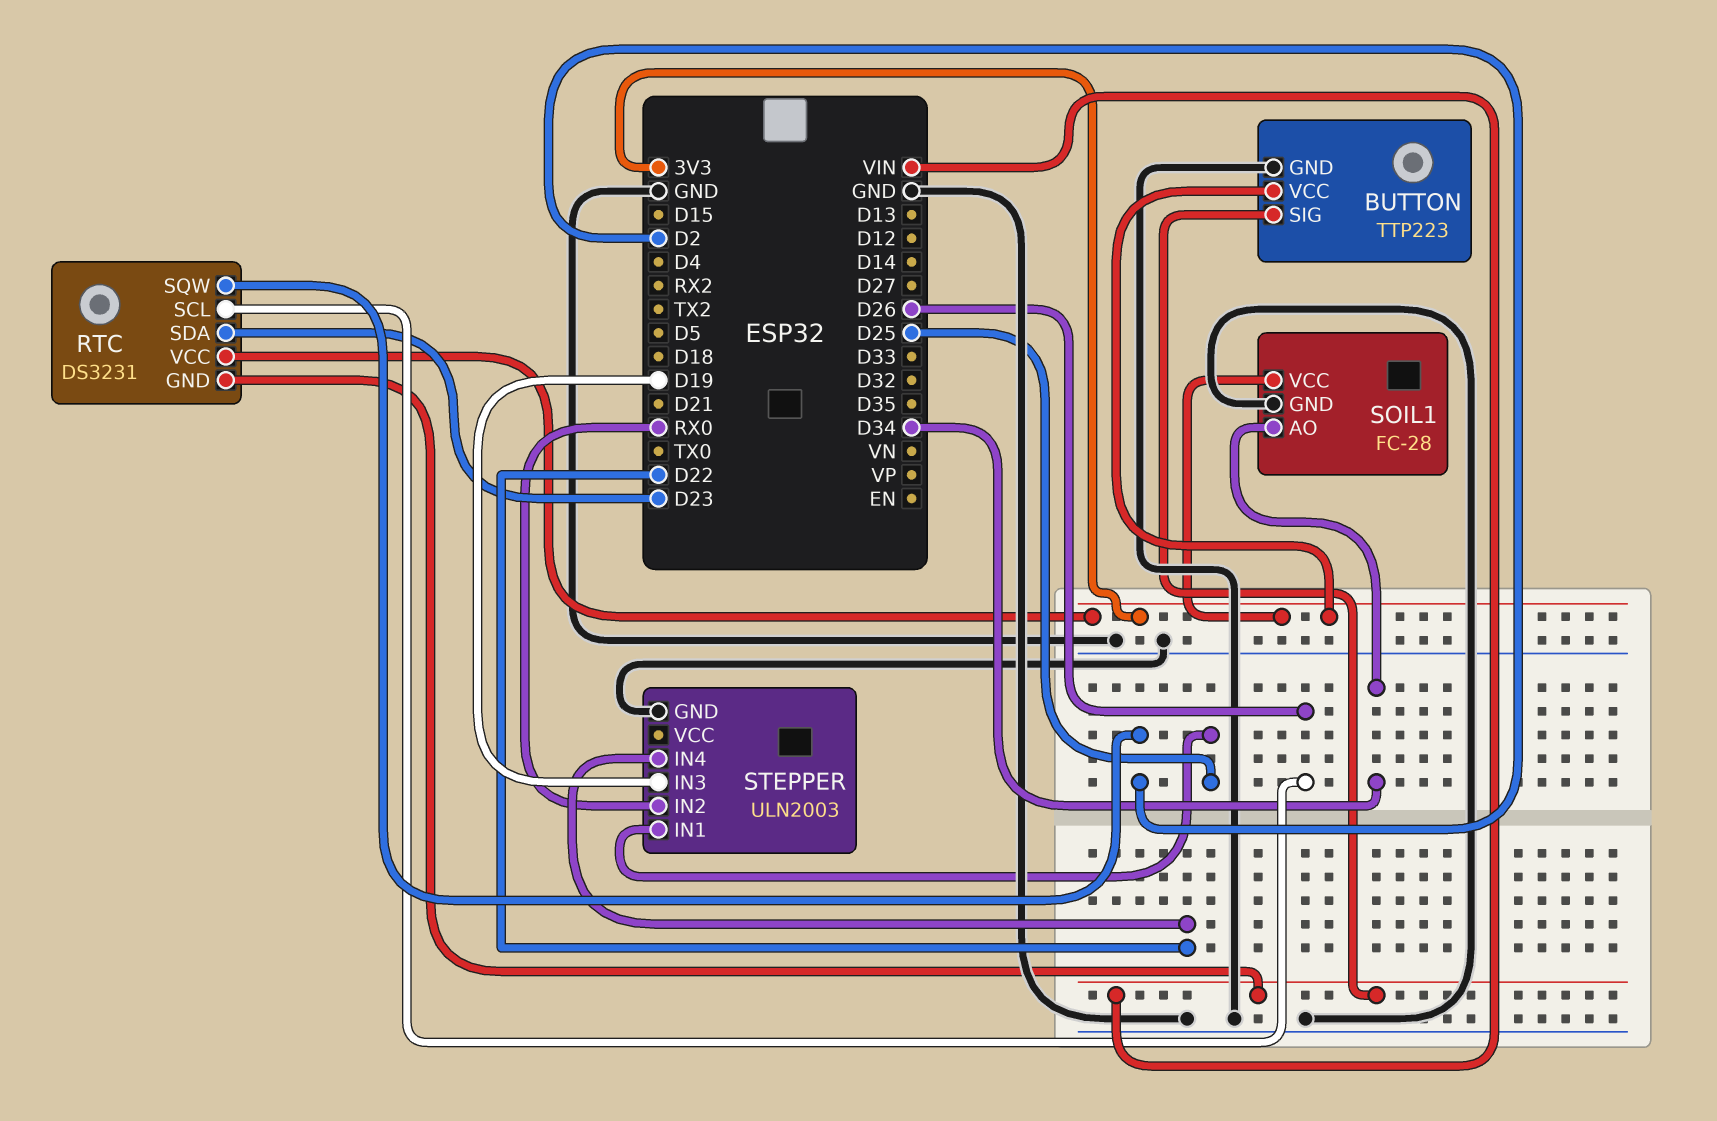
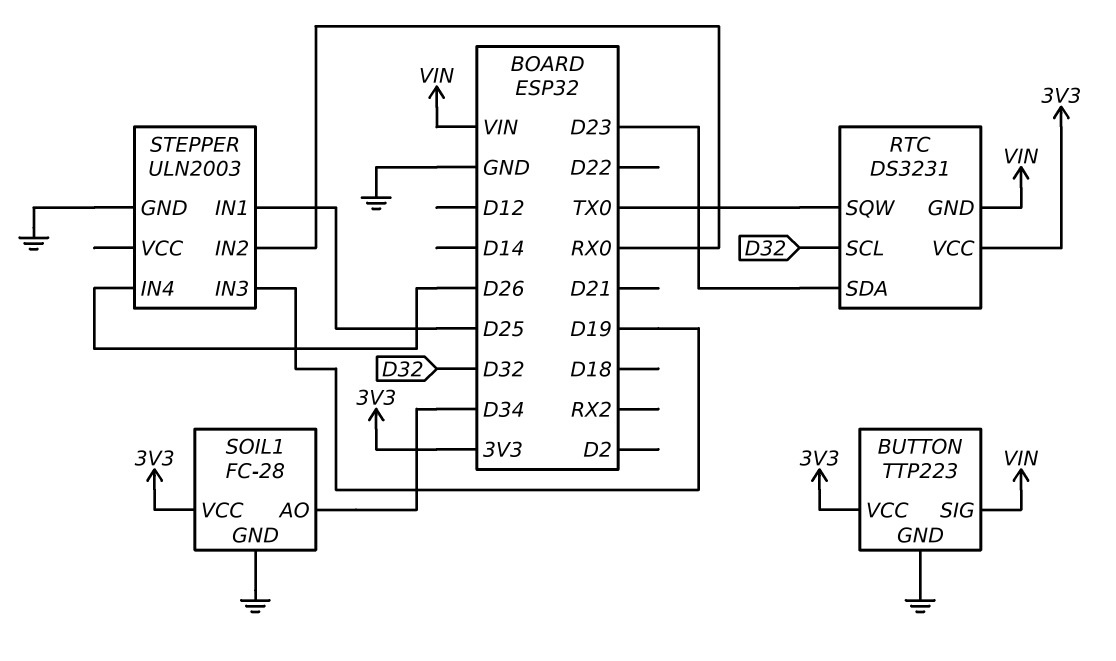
RTC pin SCL: D26 -> D32
RTC pin SQW: D2 -> TX0
STEPPER pin IN4: D22 -> D26

